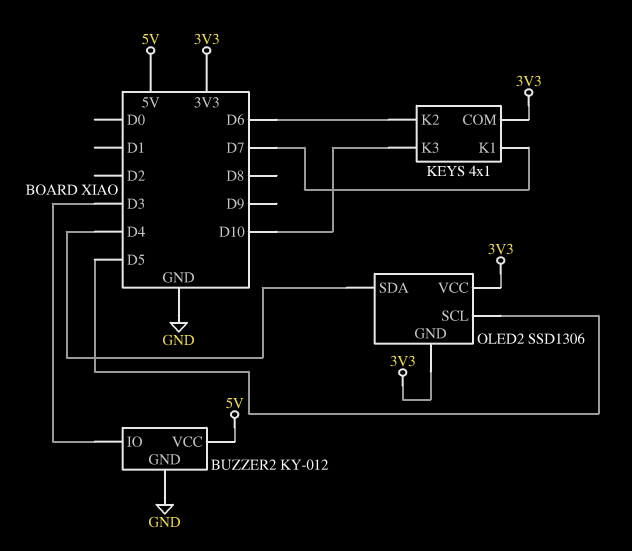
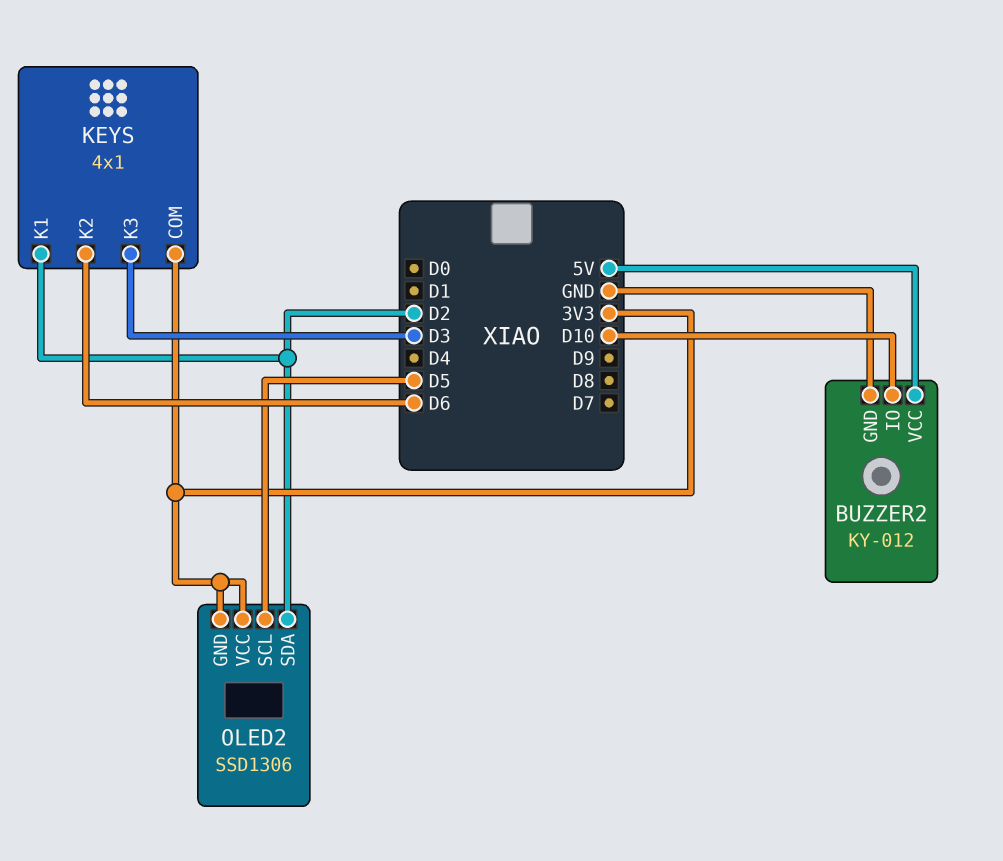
BUZZER2 pin IO: D3 -> D10
KEYS pin K1: D7 -> D2
KEYS pin K3: D10 -> D3
OLED2 pin SDA: D4 -> D2

